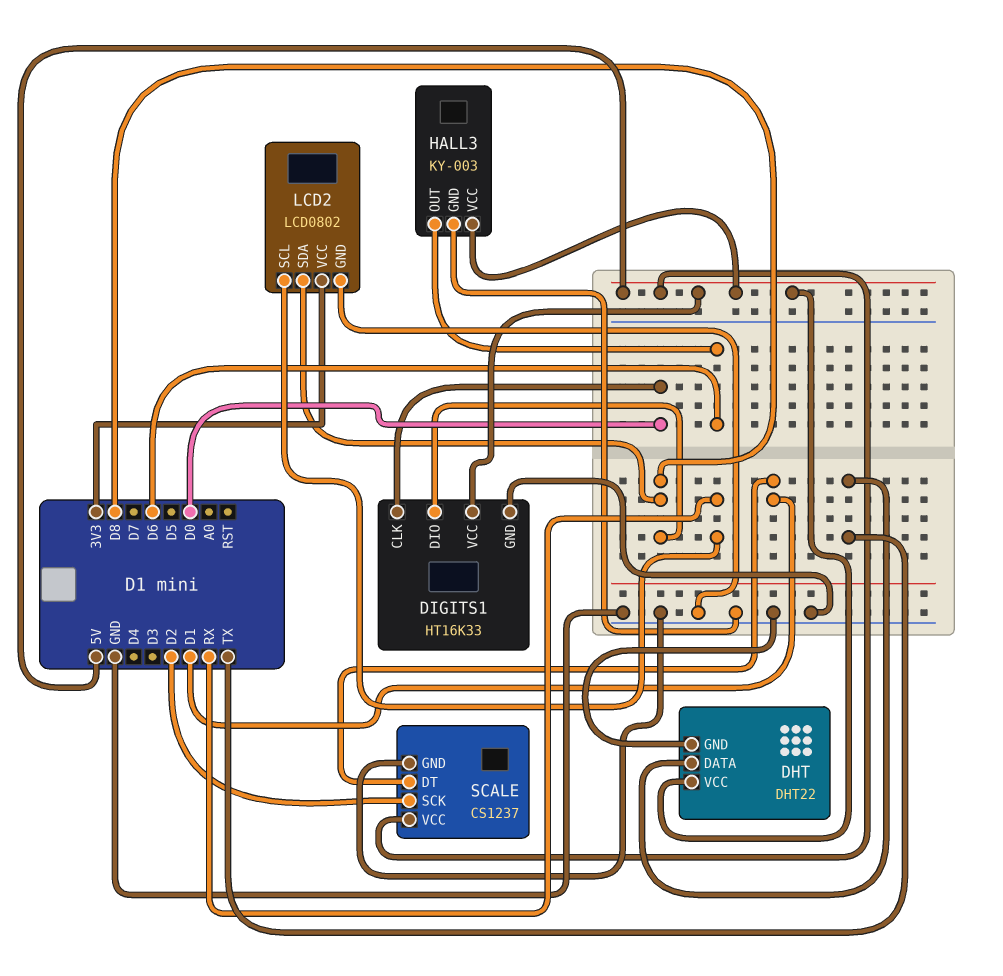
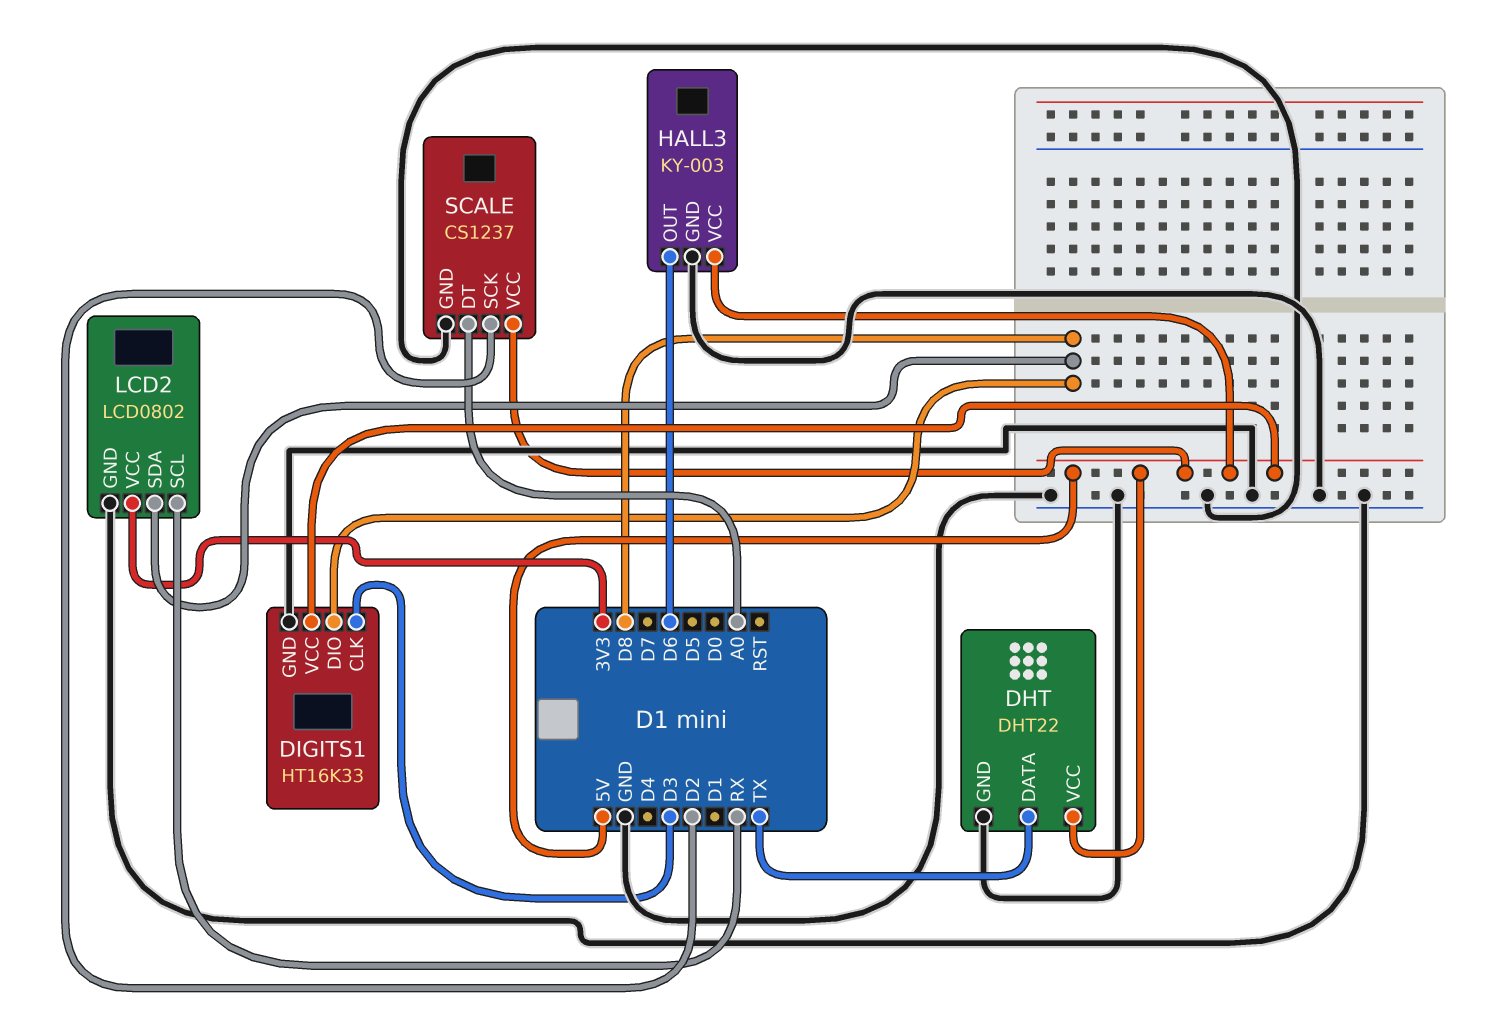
DIGITS1 pin CLK: D0 -> D3
SCALE pin DT: D1 -> A0

